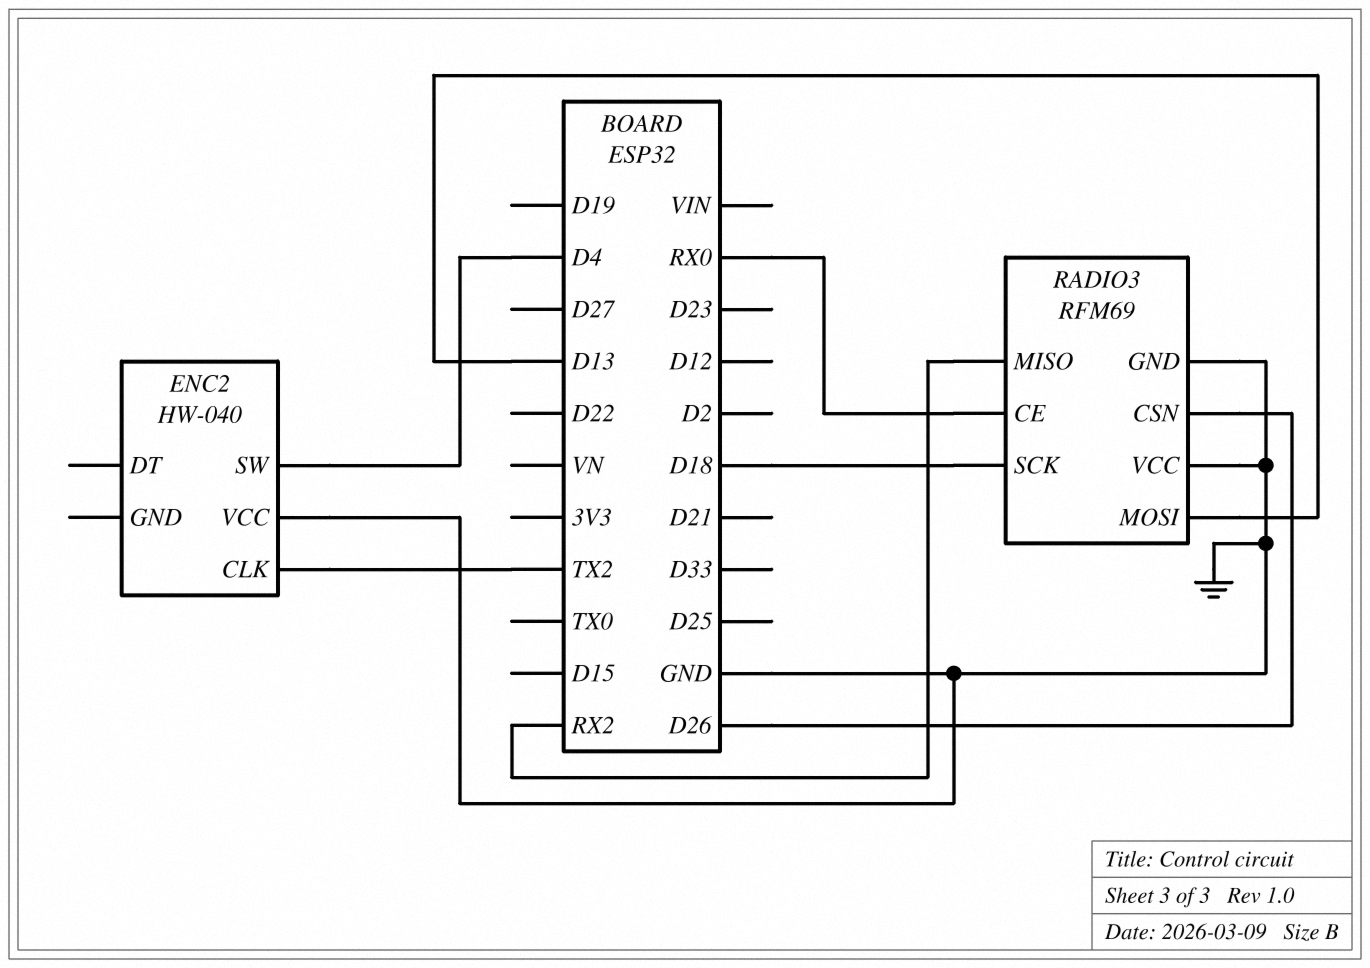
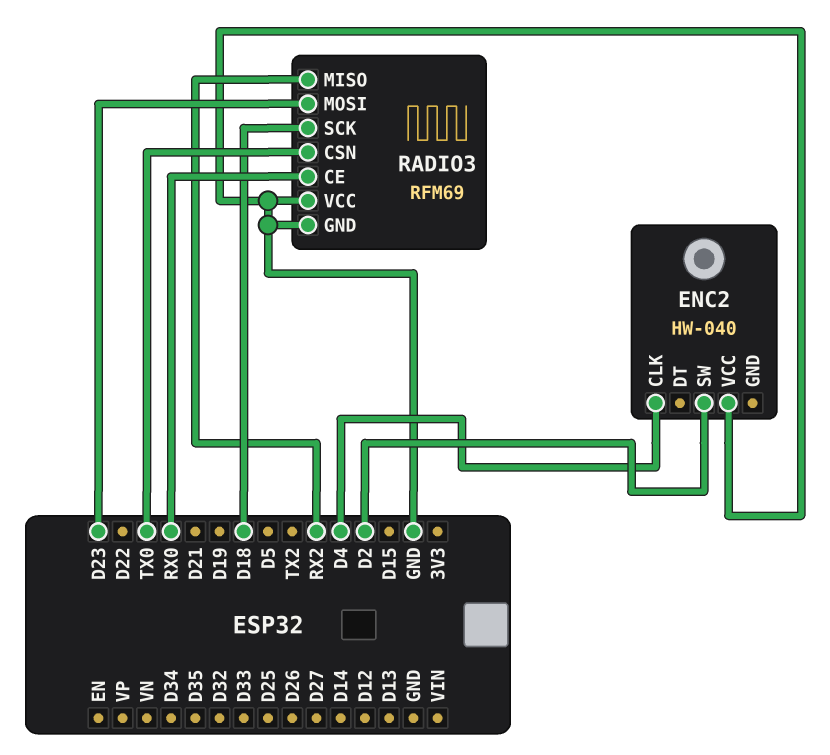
ENC2 pin CLK: TX2 -> D4
ENC2 pin SW: D4 -> D2
RADIO3 pin CSN: D26 -> TX0
RADIO3 pin MOSI: D13 -> D23

